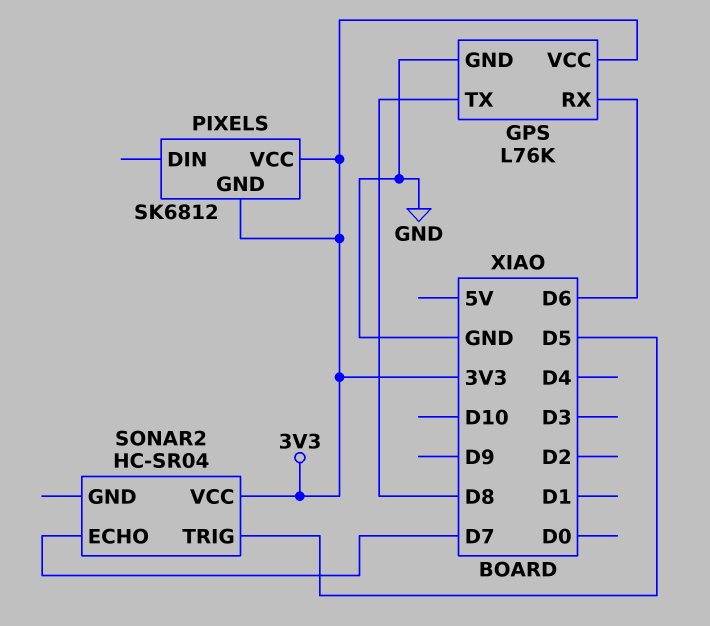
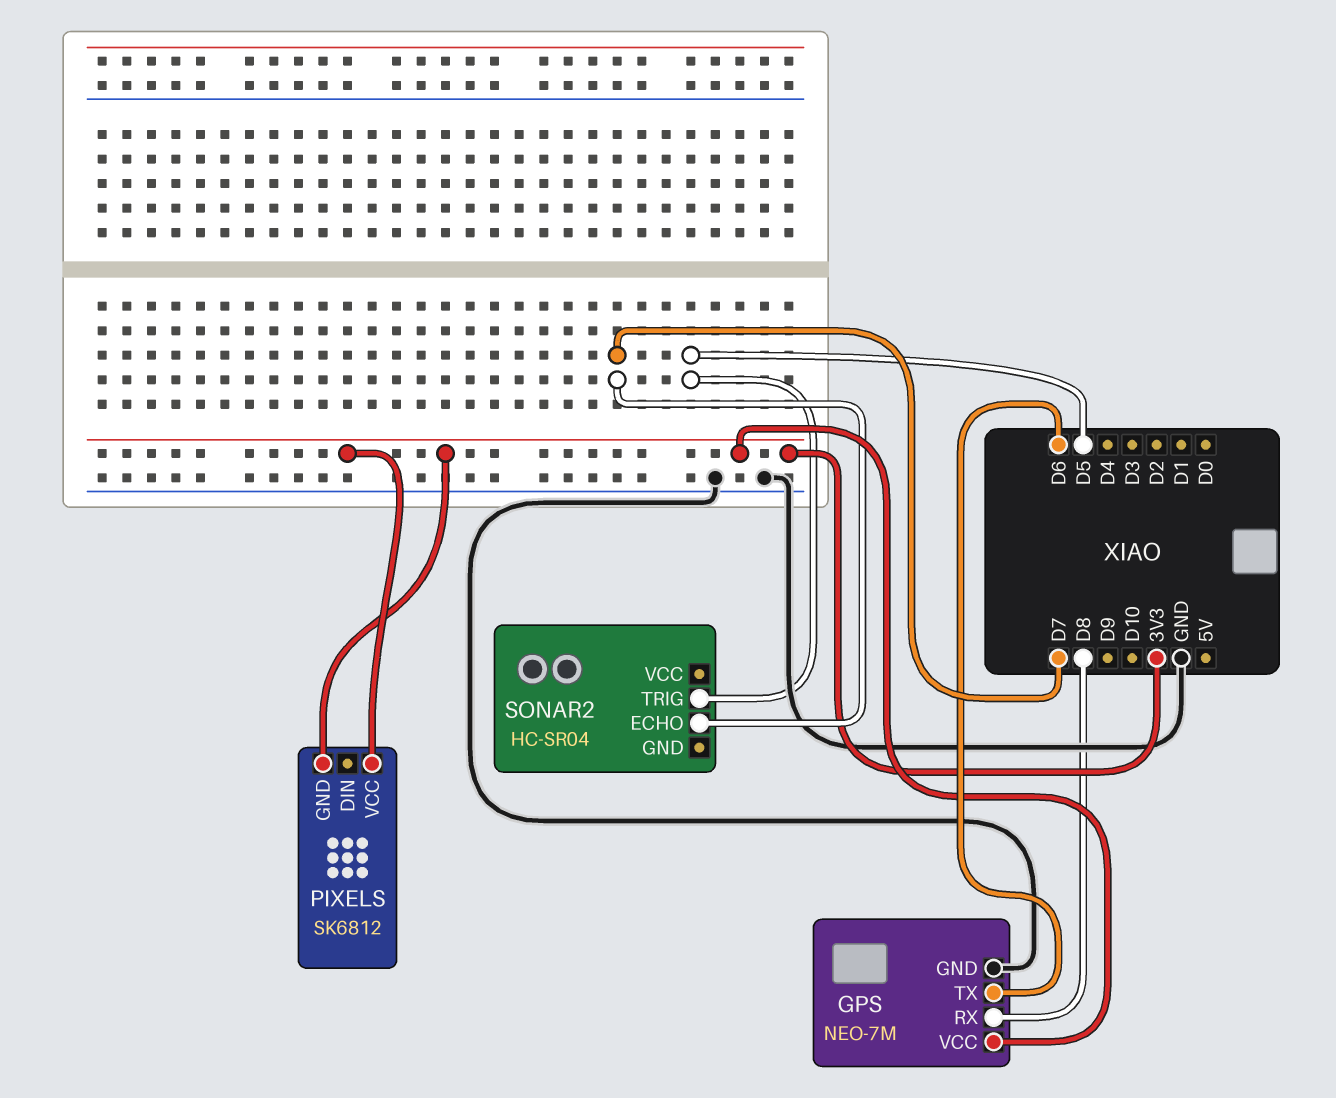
GPS: L76K -> NEO-7M
GPS pin RX: D6 -> D8
GPS pin TX: D8 -> D6
SONAR2 pin VCC: 3V3 -> none

